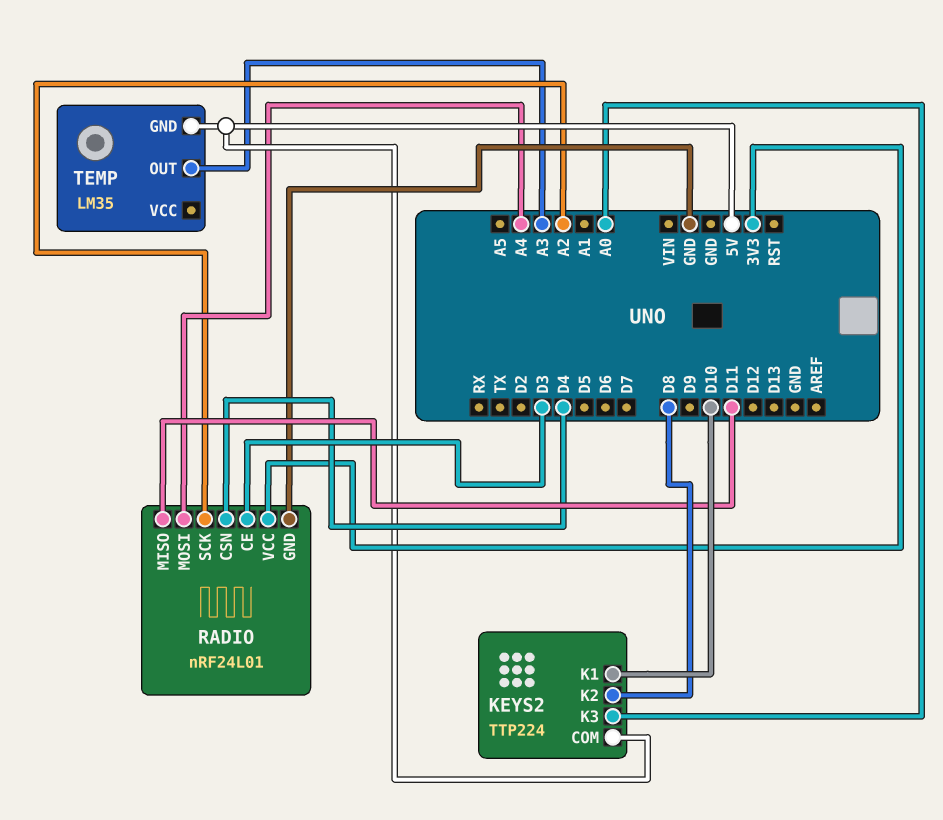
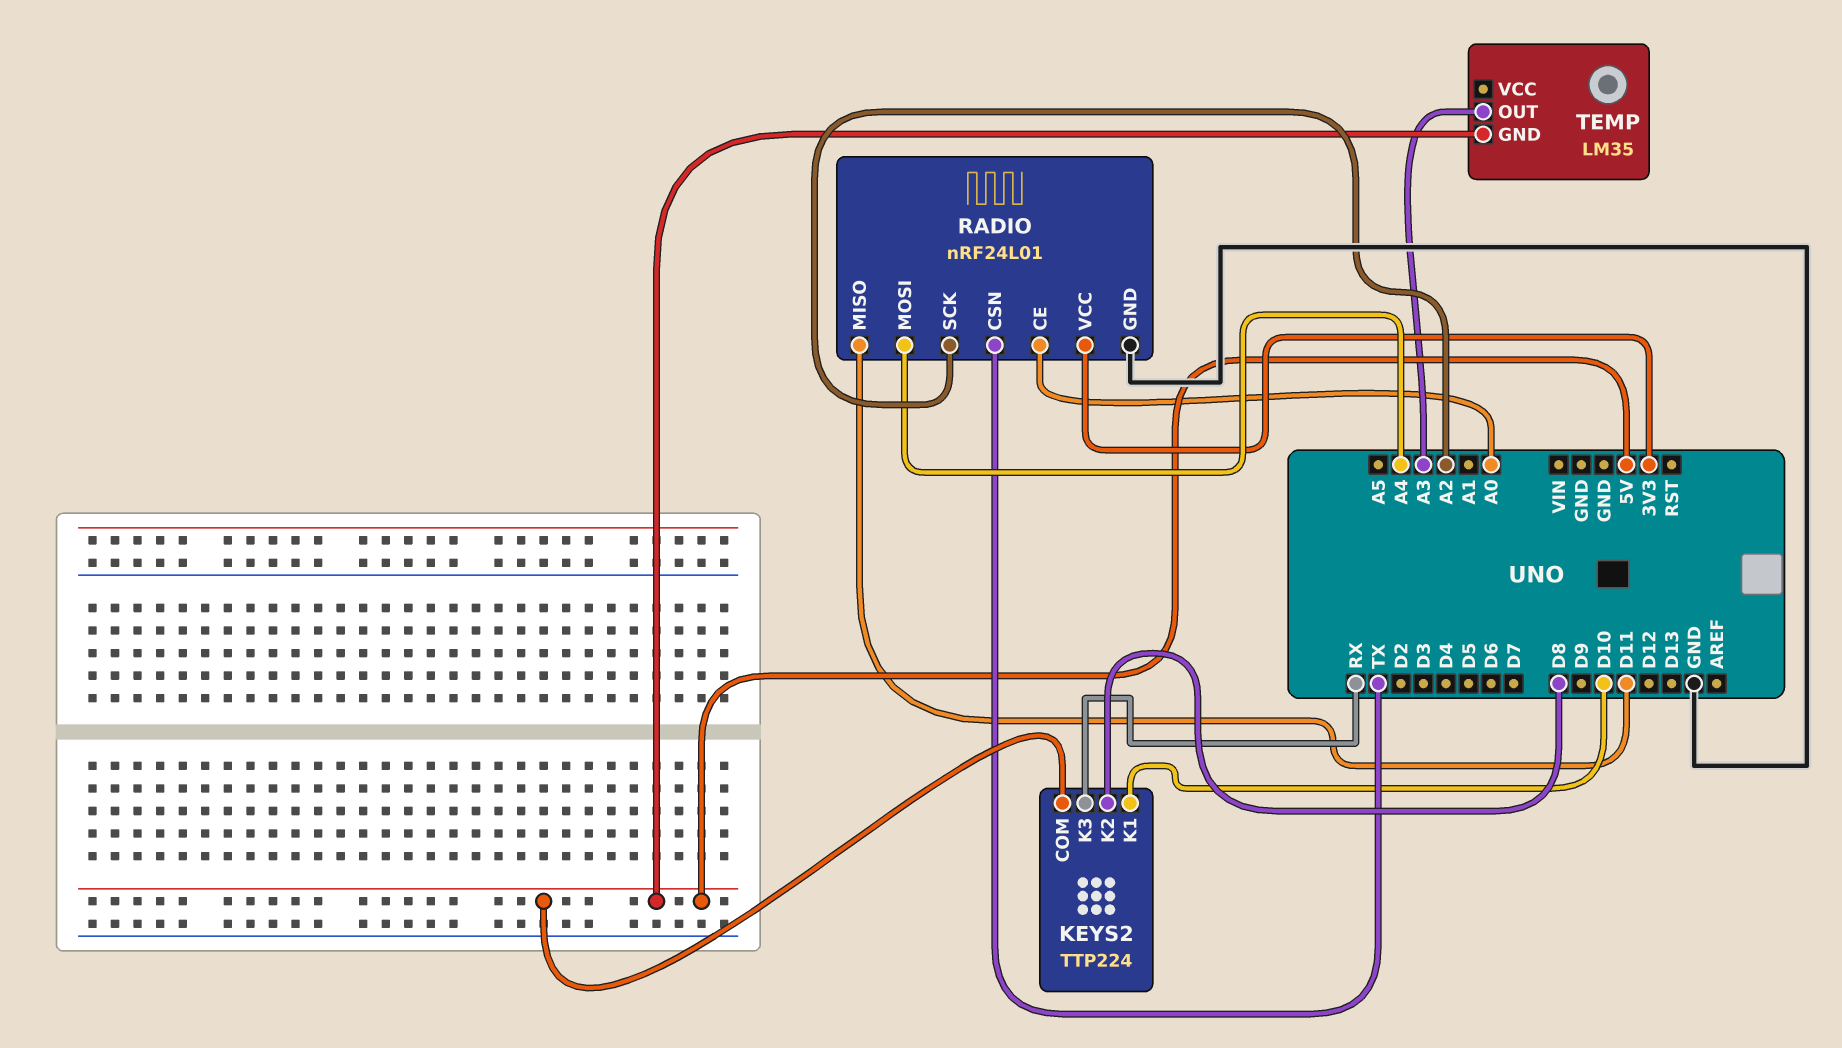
KEYS2 pin K3: A0 -> RX
RADIO pin CE: D3 -> A0
RADIO pin CSN: D4 -> TX

